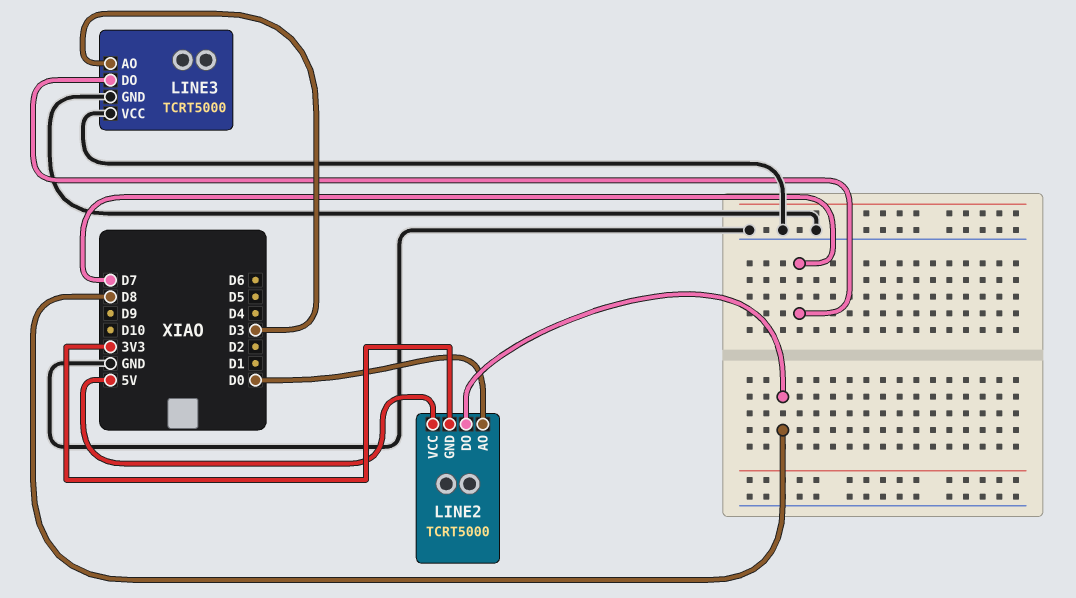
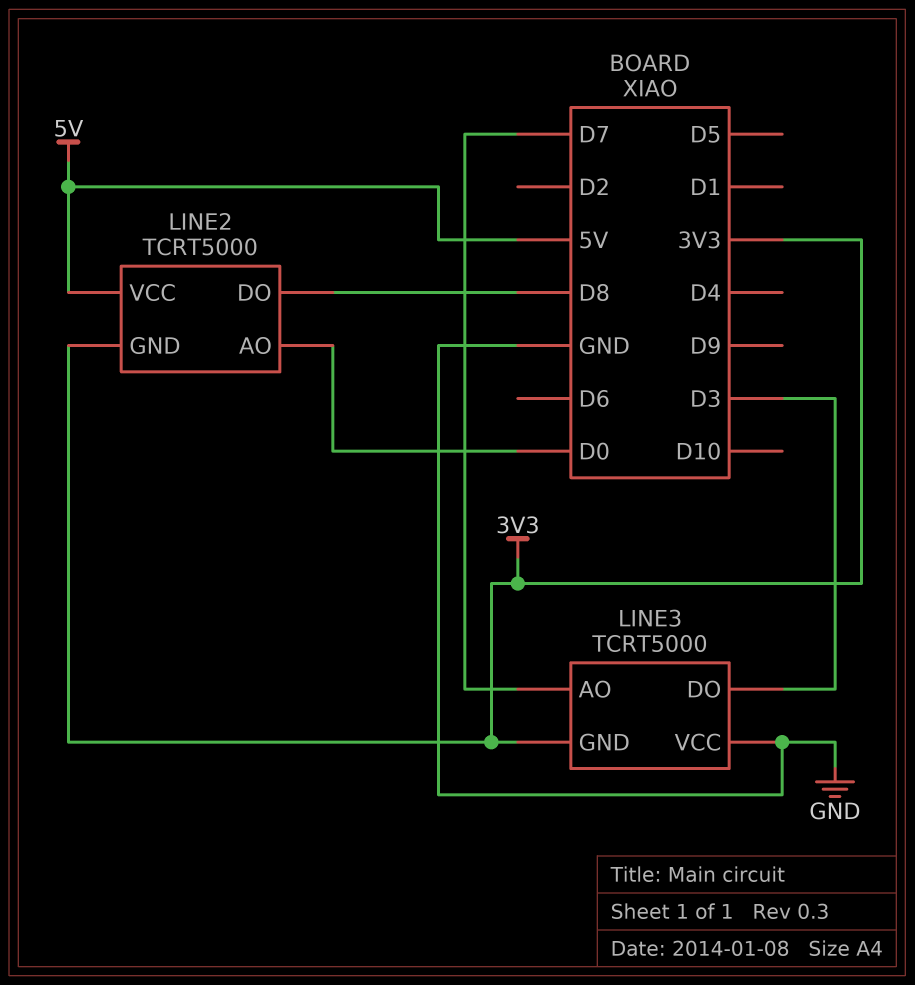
LINE3 pin AO: D3 -> D7
LINE3 pin DO: D7 -> D3
LINE3 pin GND: GND -> 3V3

